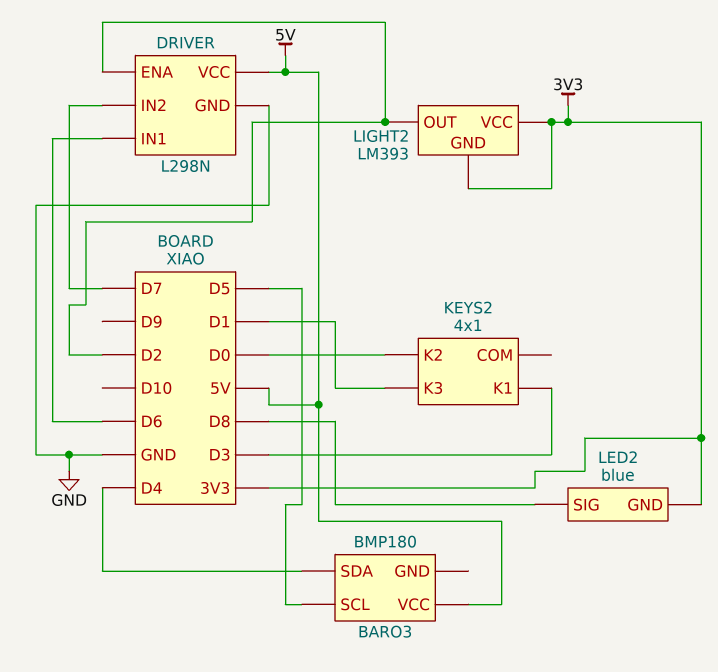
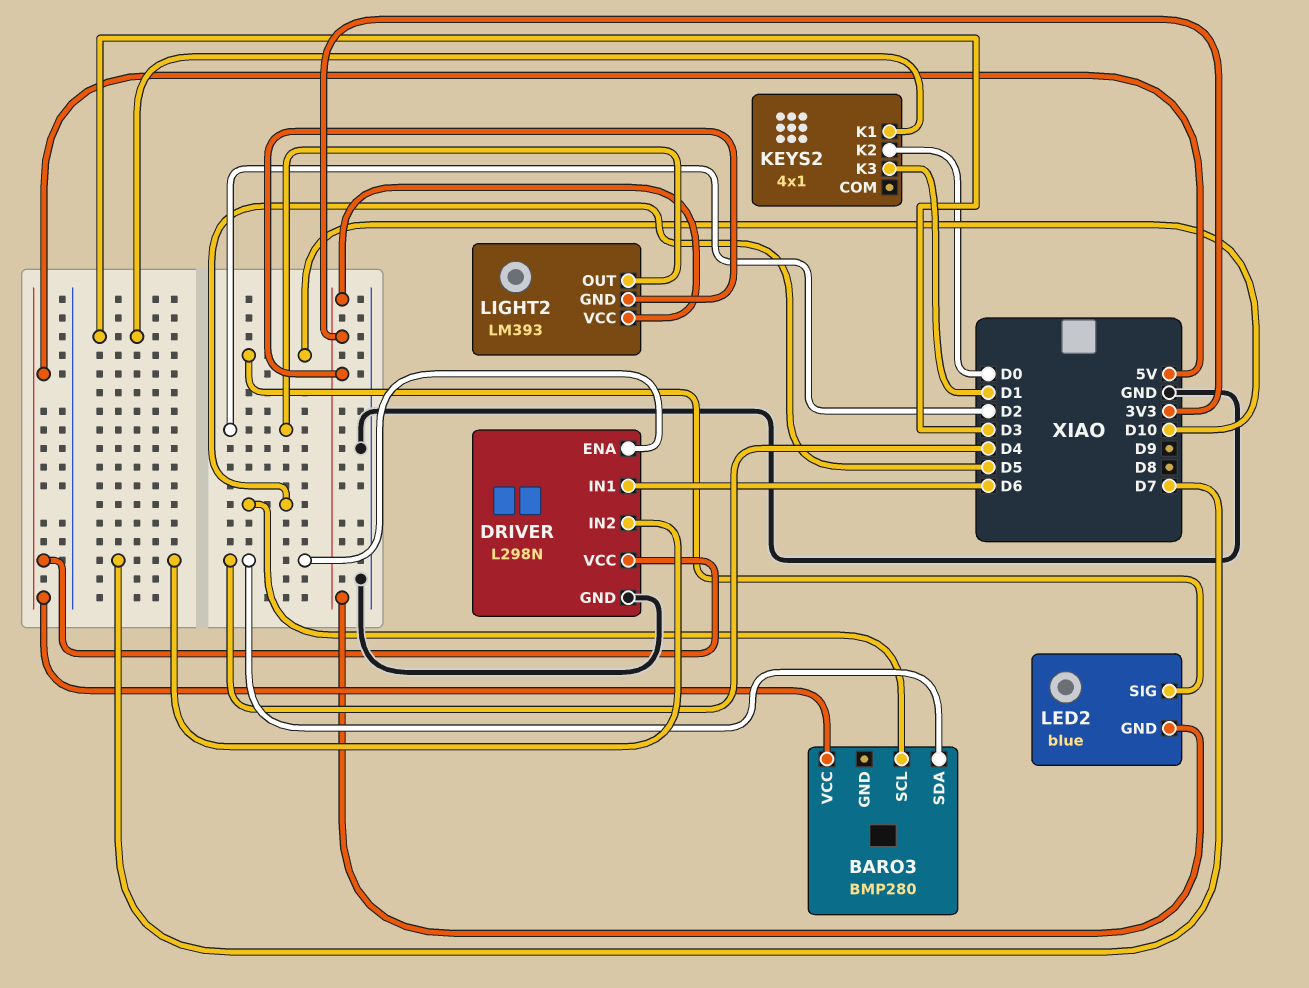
BARO3: BMP180 -> BMP280
DRIVER pin ENA: D2 -> D4
LED2 pin SIG: D8 -> D10

